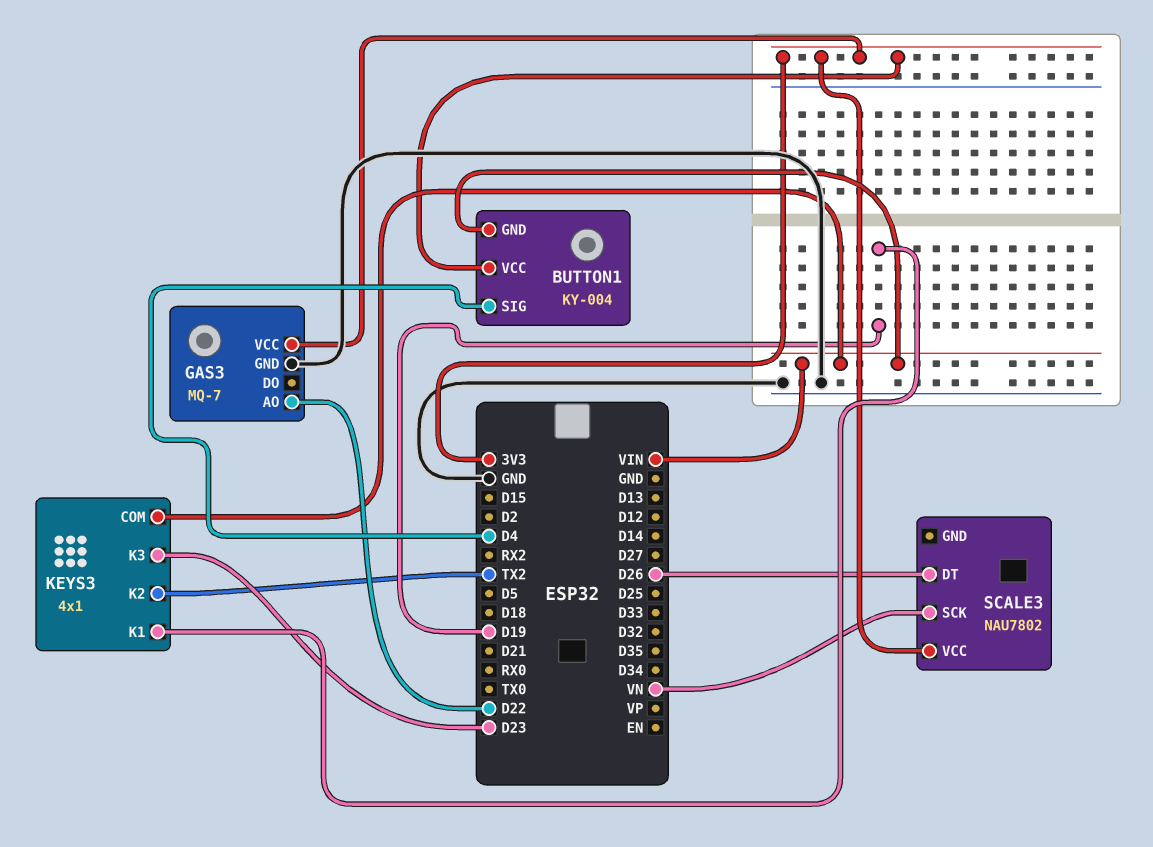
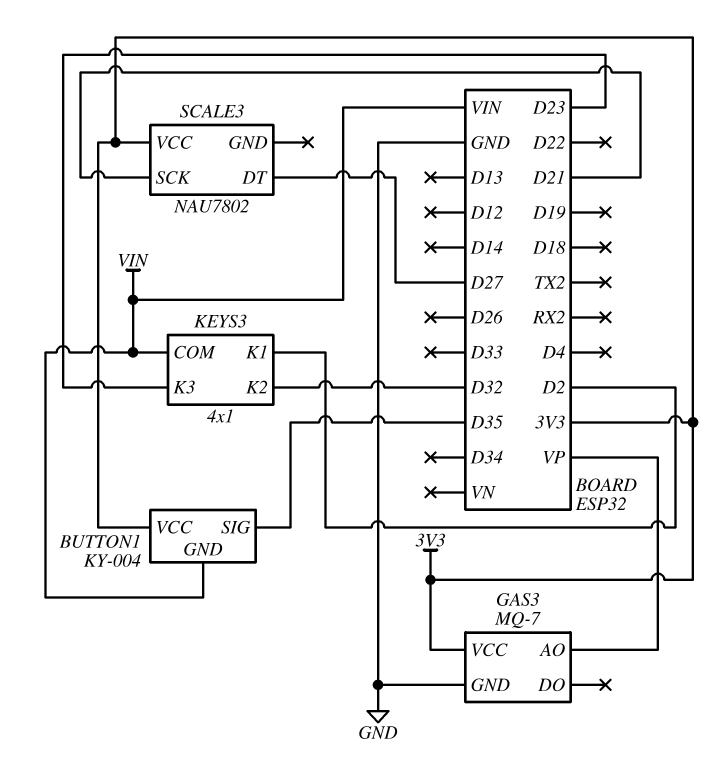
BUTTON1 pin SIG: D4 -> D35
GAS3 pin AO: D22 -> VP
KEYS3 pin K1: D19 -> D2
KEYS3 pin K2: TX2 -> D32
SCALE3 pin DT: D26 -> D27
SCALE3 pin SCK: VN -> D21

